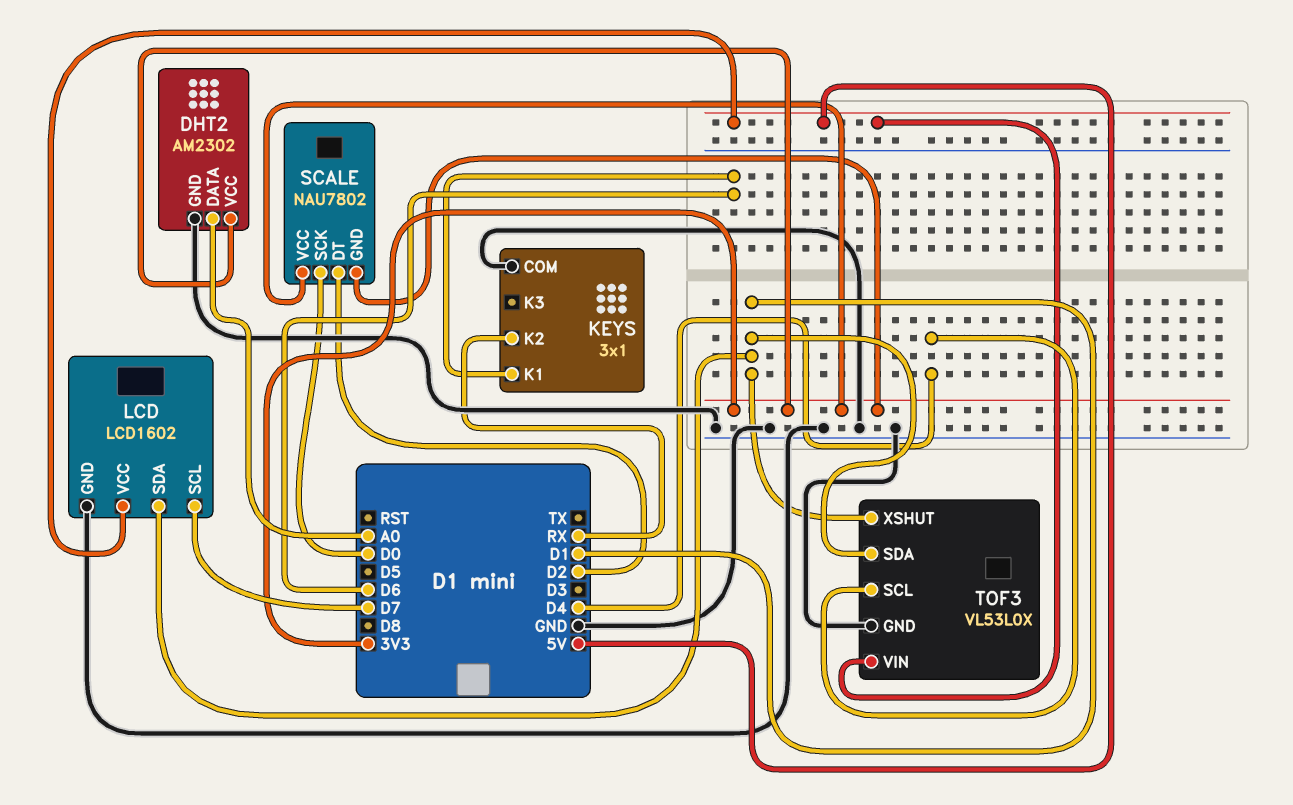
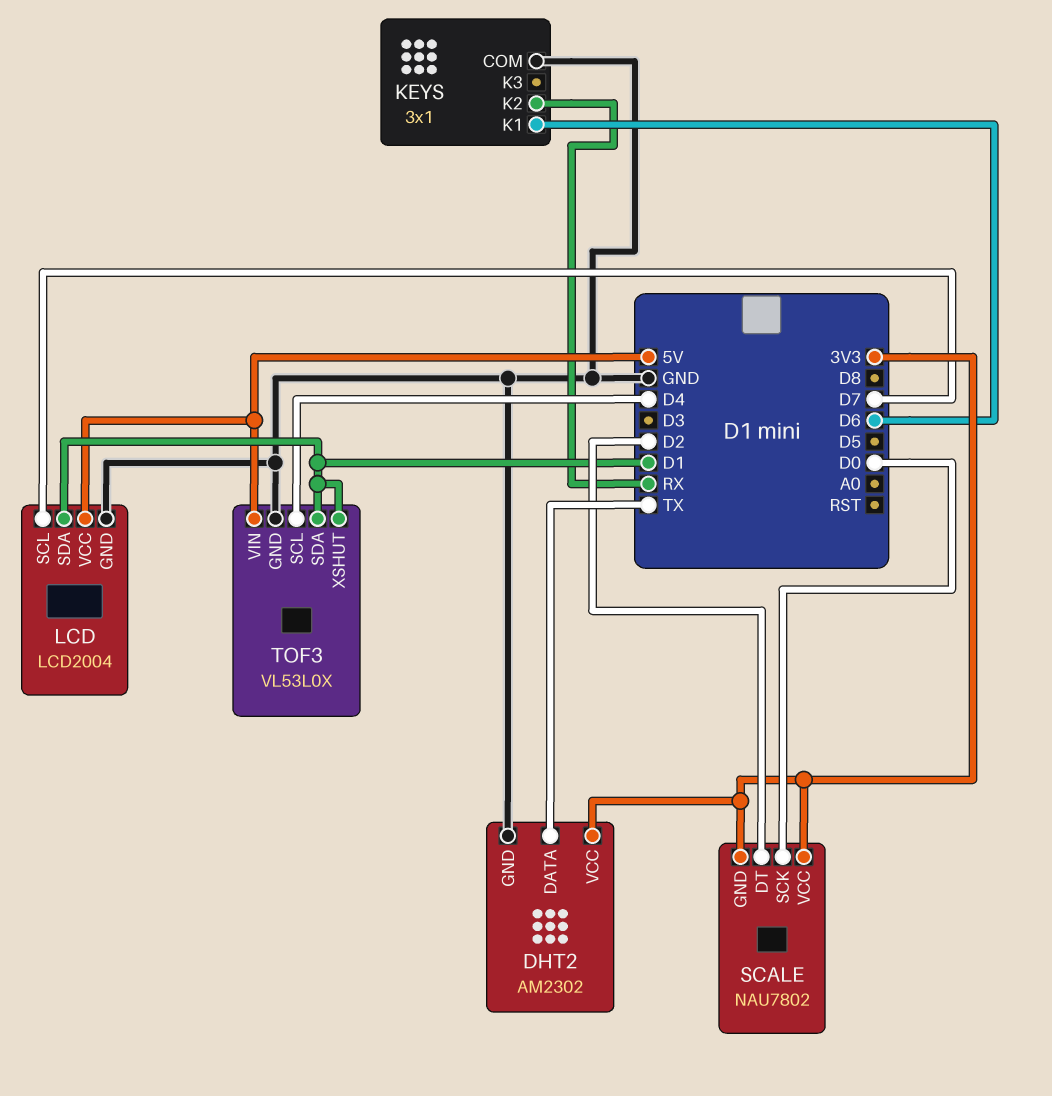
DHT2 pin DATA: A0 -> TX
LCD: LCD1602 -> LCD2004

